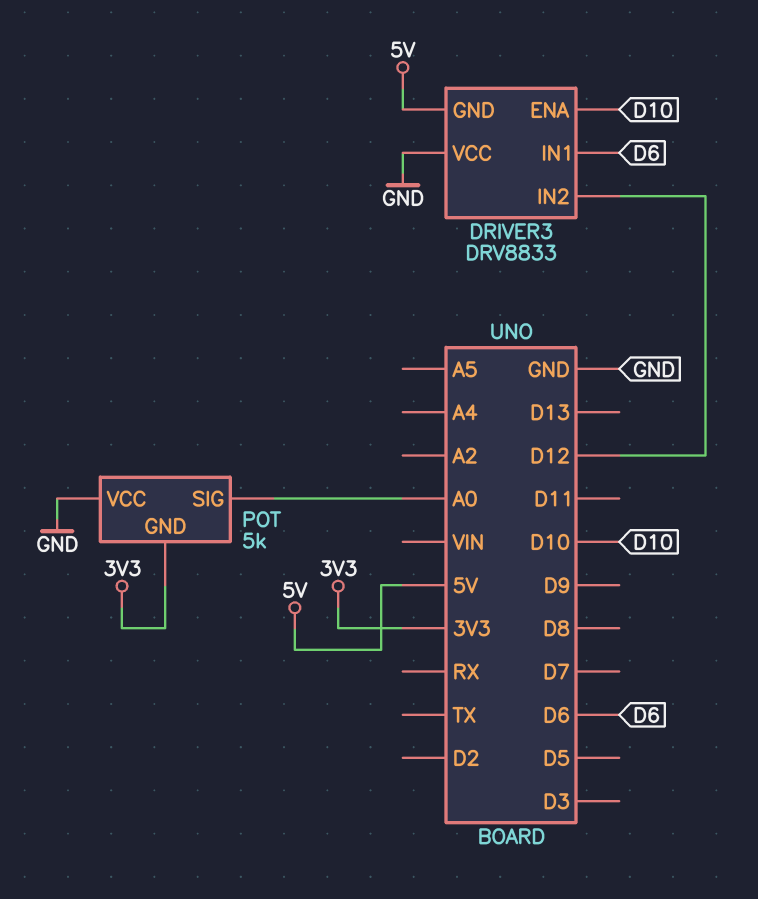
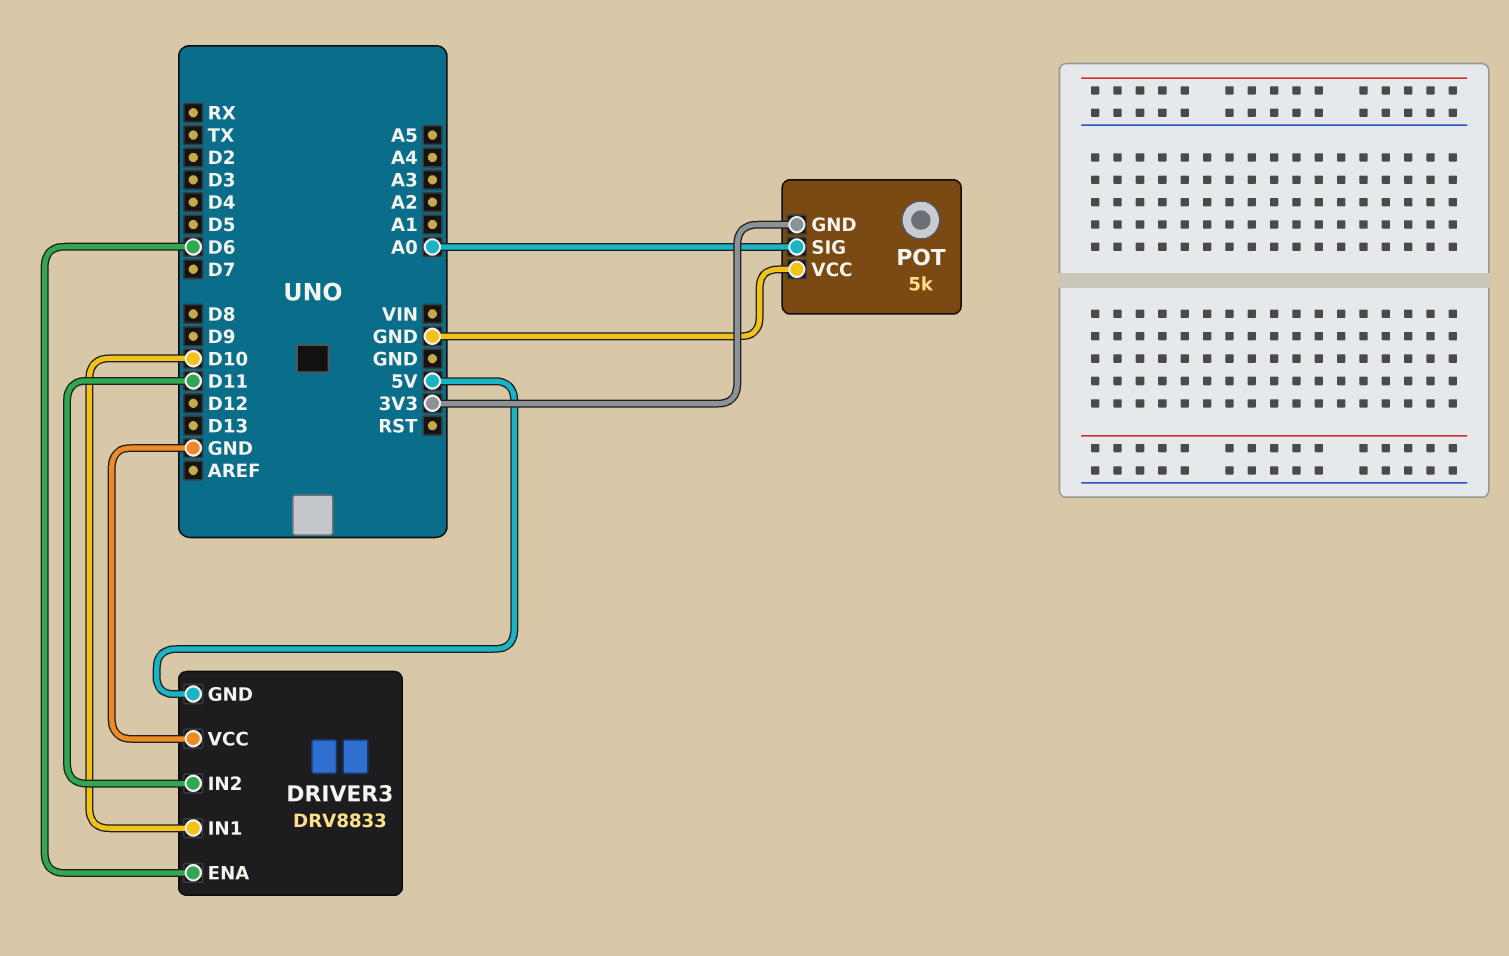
DRIVER3 pin ENA: D10 -> D6
DRIVER3 pin IN1: D6 -> D10
DRIVER3 pin IN2: D12 -> D11

